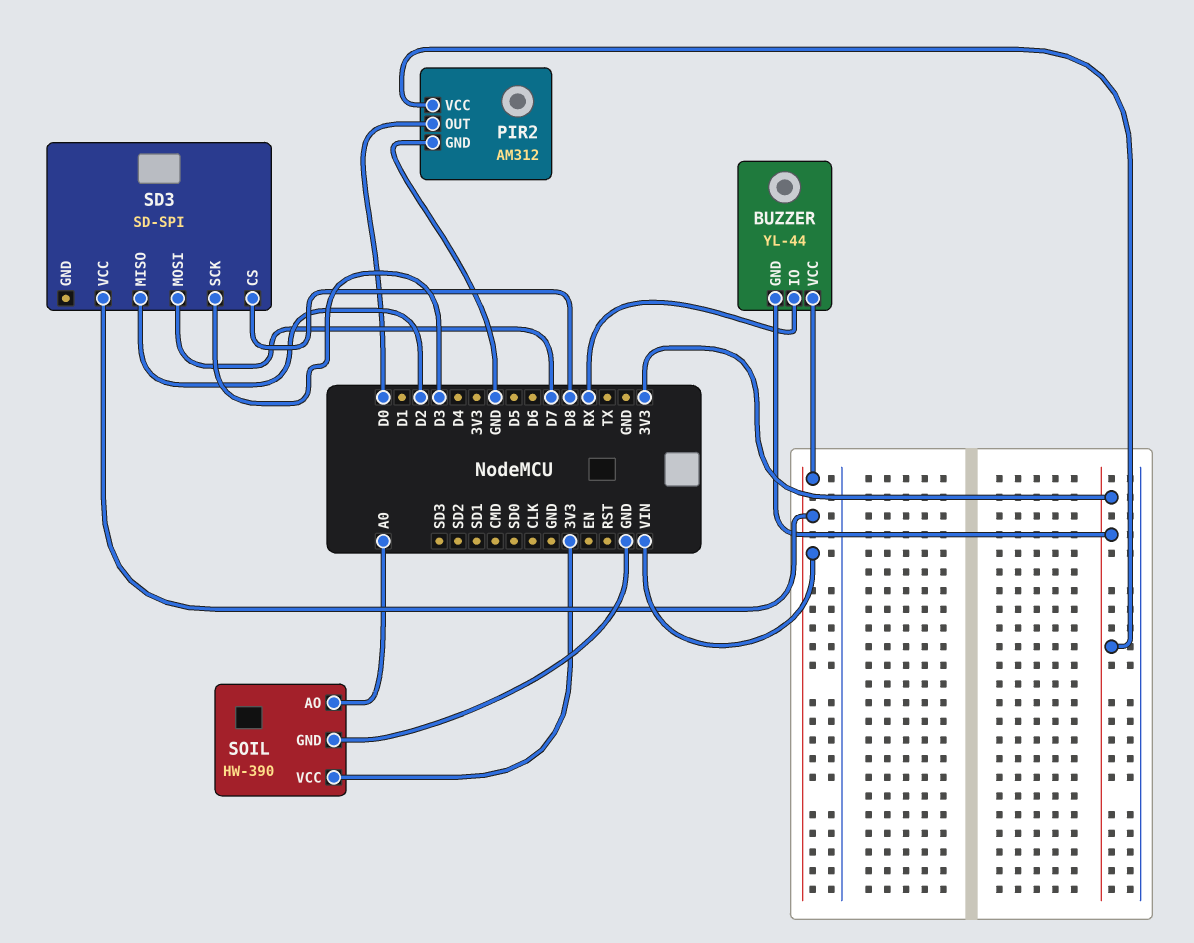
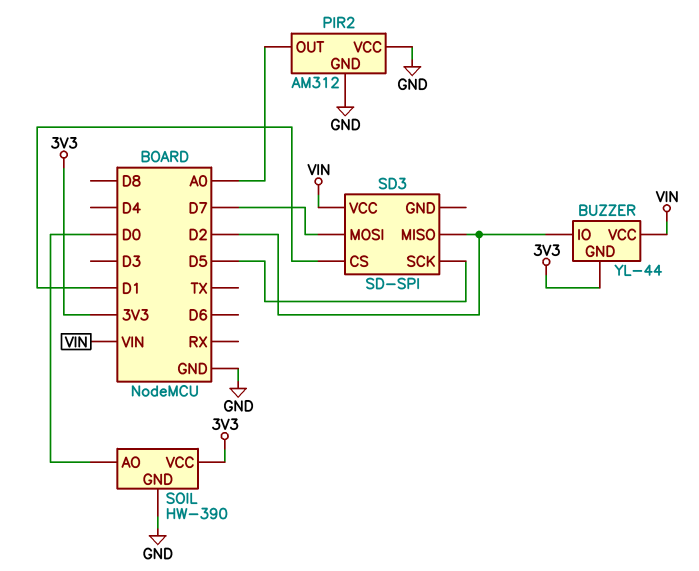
BUZZER pin IO: RX -> D2
PIR2 pin OUT: D0 -> A0
PIR2 pin VCC: 3V3 -> GND
SD3 pin CS: D8 -> D1
SD3 pin SCK: D3 -> D5
SOIL pin AO: A0 -> D0

